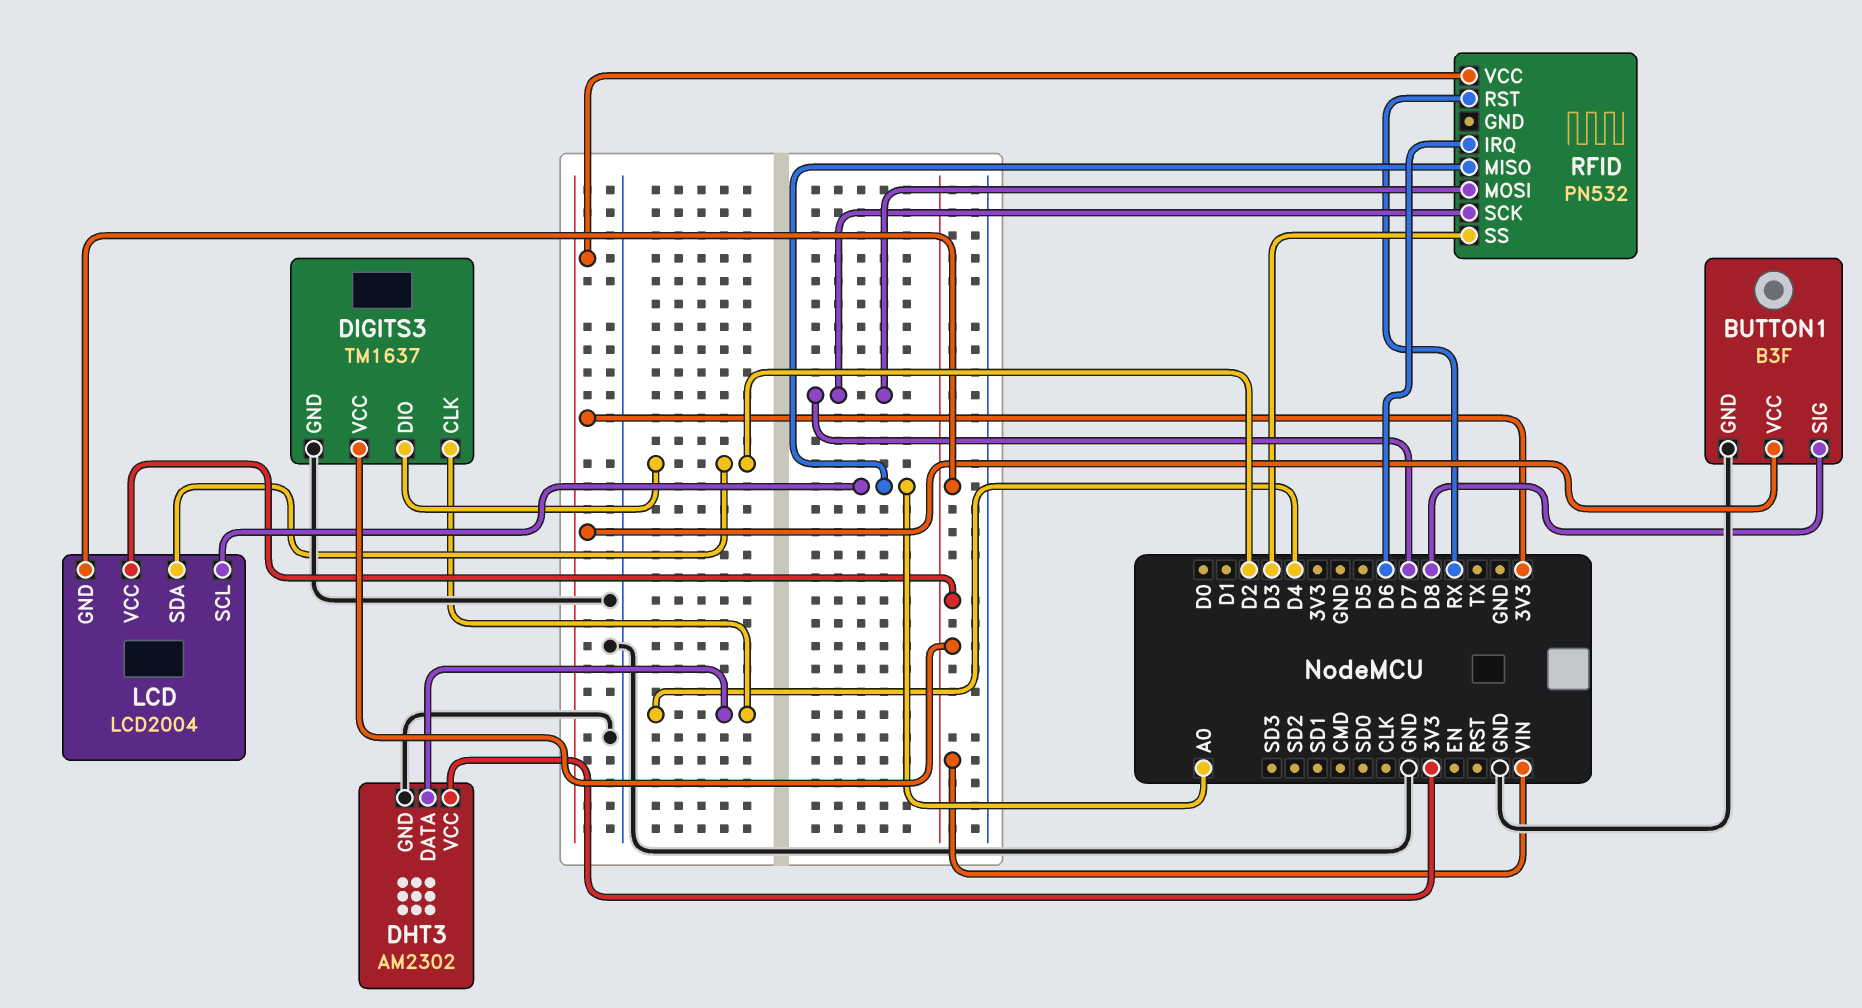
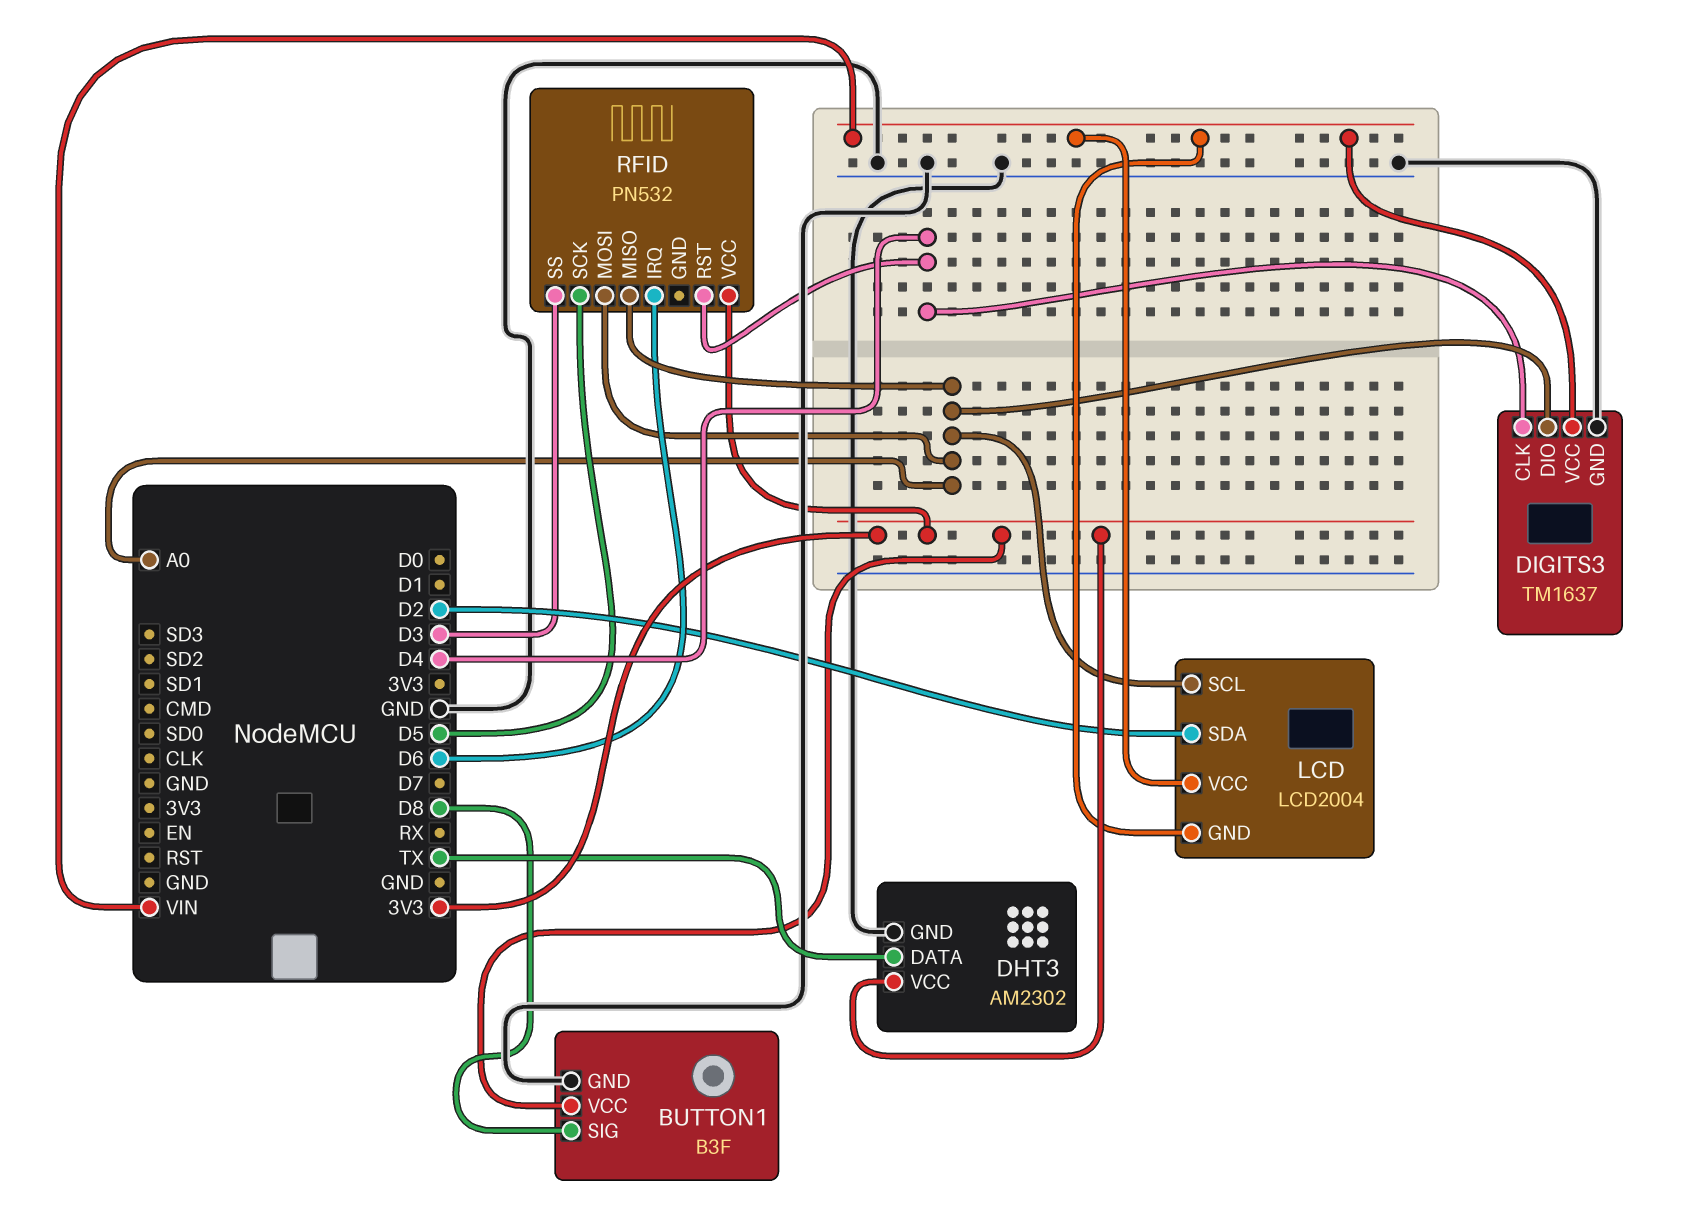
DHT3 pin DATA: D4 -> TX
DIGITS3 pin DIO: D2 -> A0
RFID pin MOSI: D7 -> A0
RFID pin RST: RX -> D4
RFID pin SCK: D7 -> D5

